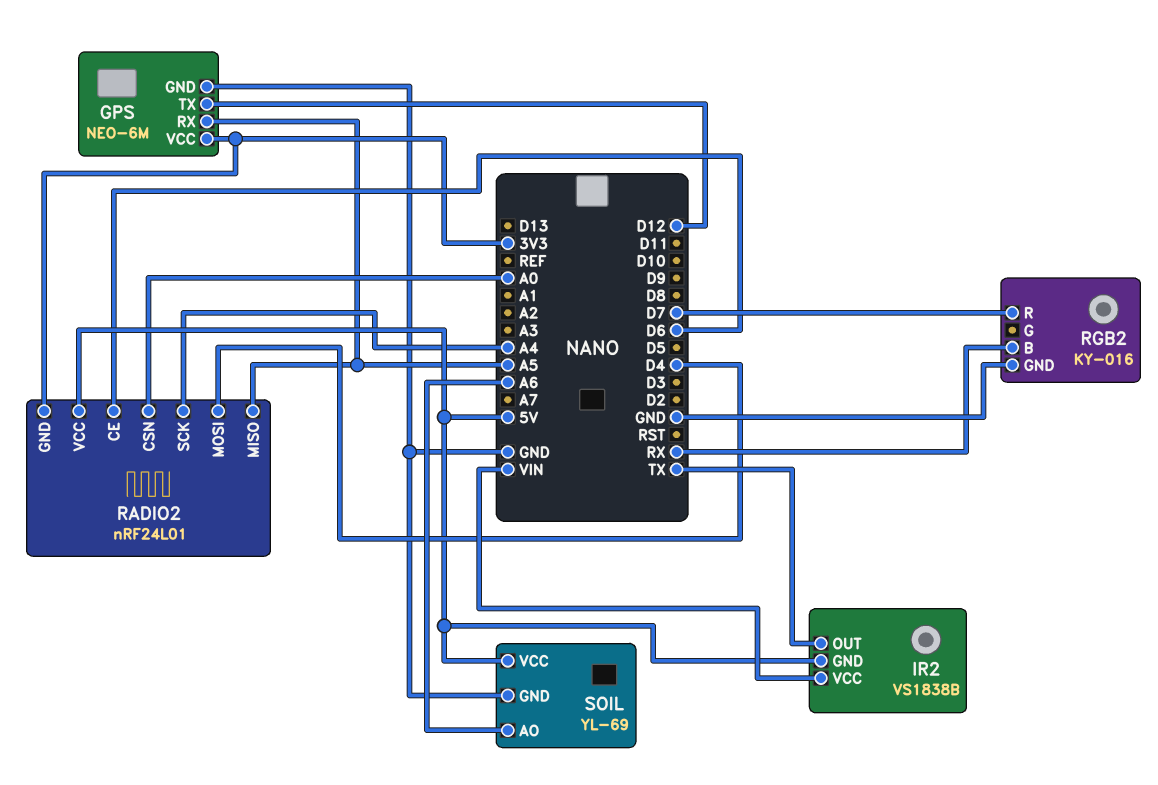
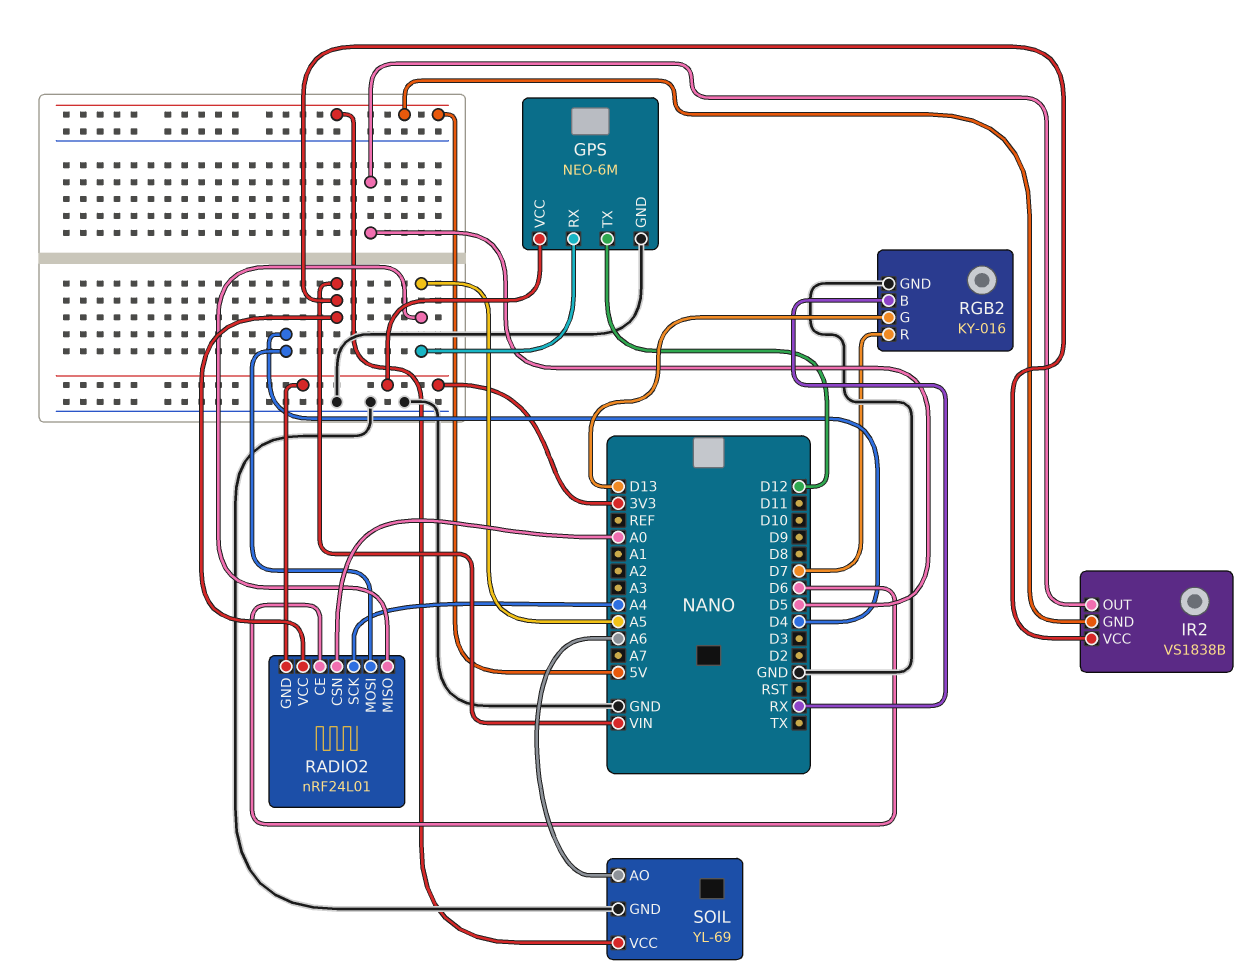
IR2 pin OUT: TX -> D5
RADIO2 pin VCC: 5V -> VIN
RGB2 pin G: none -> D13

